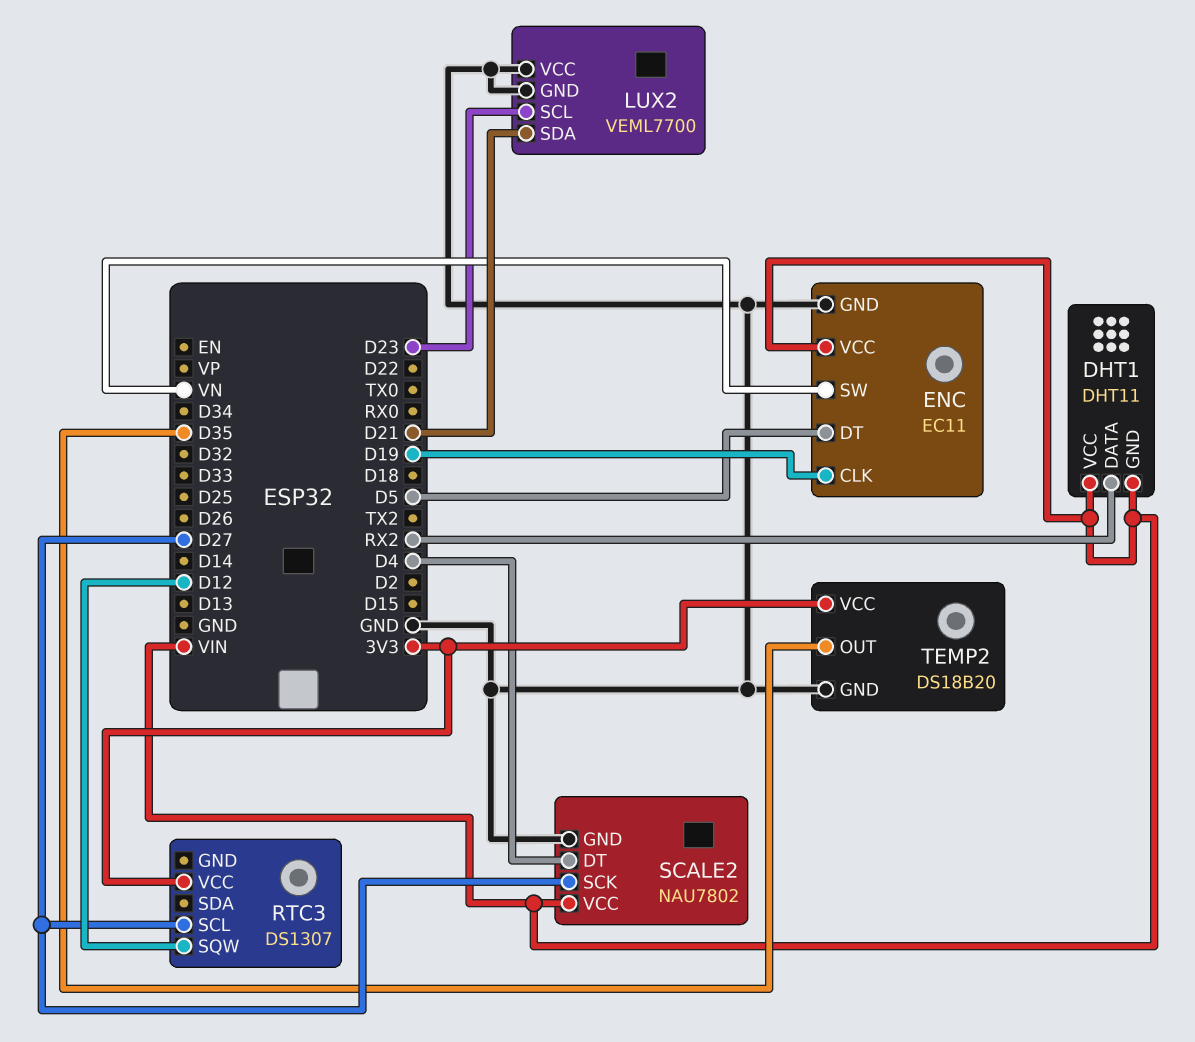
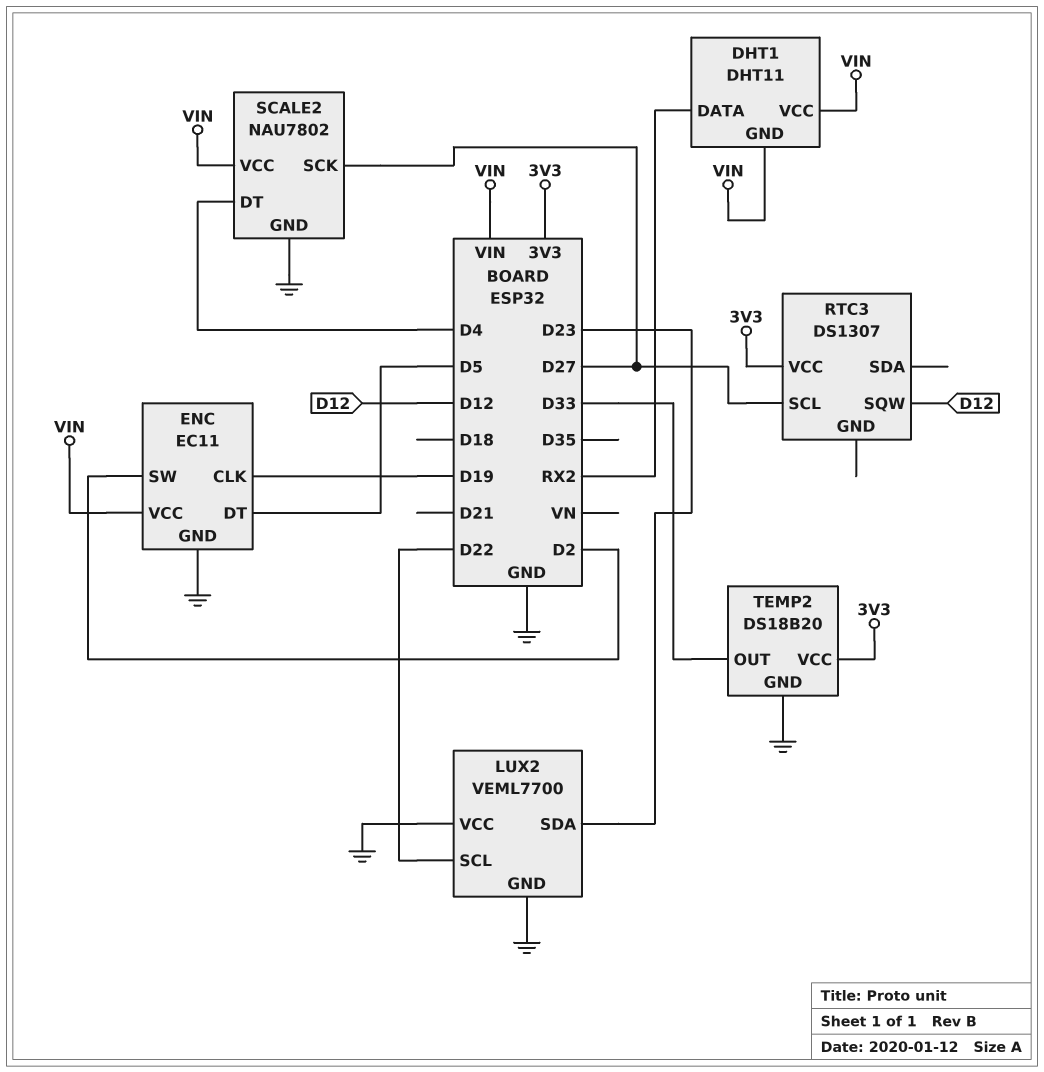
ENC pin SW: VN -> D2
LUX2 pin SCL: D23 -> D22
LUX2 pin SDA: D21 -> D23
TEMP2 pin OUT: D35 -> D33

